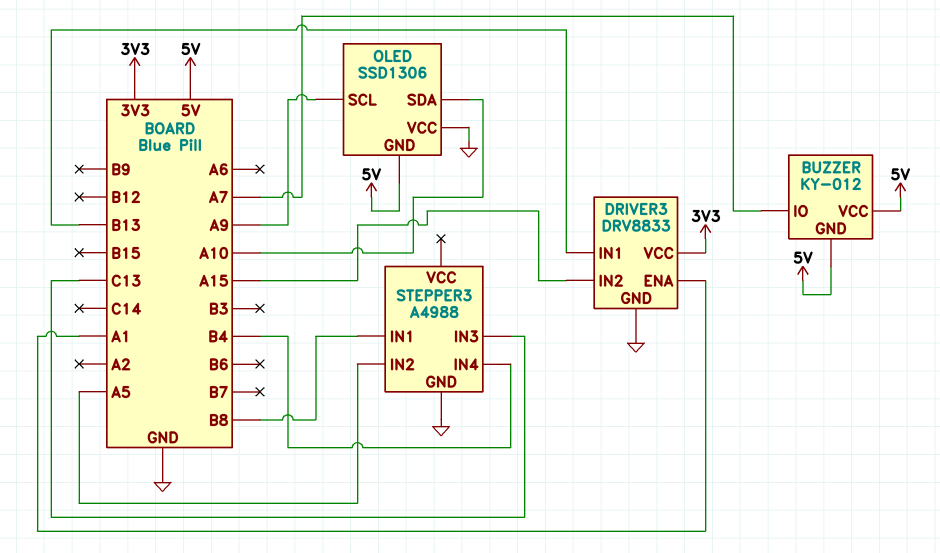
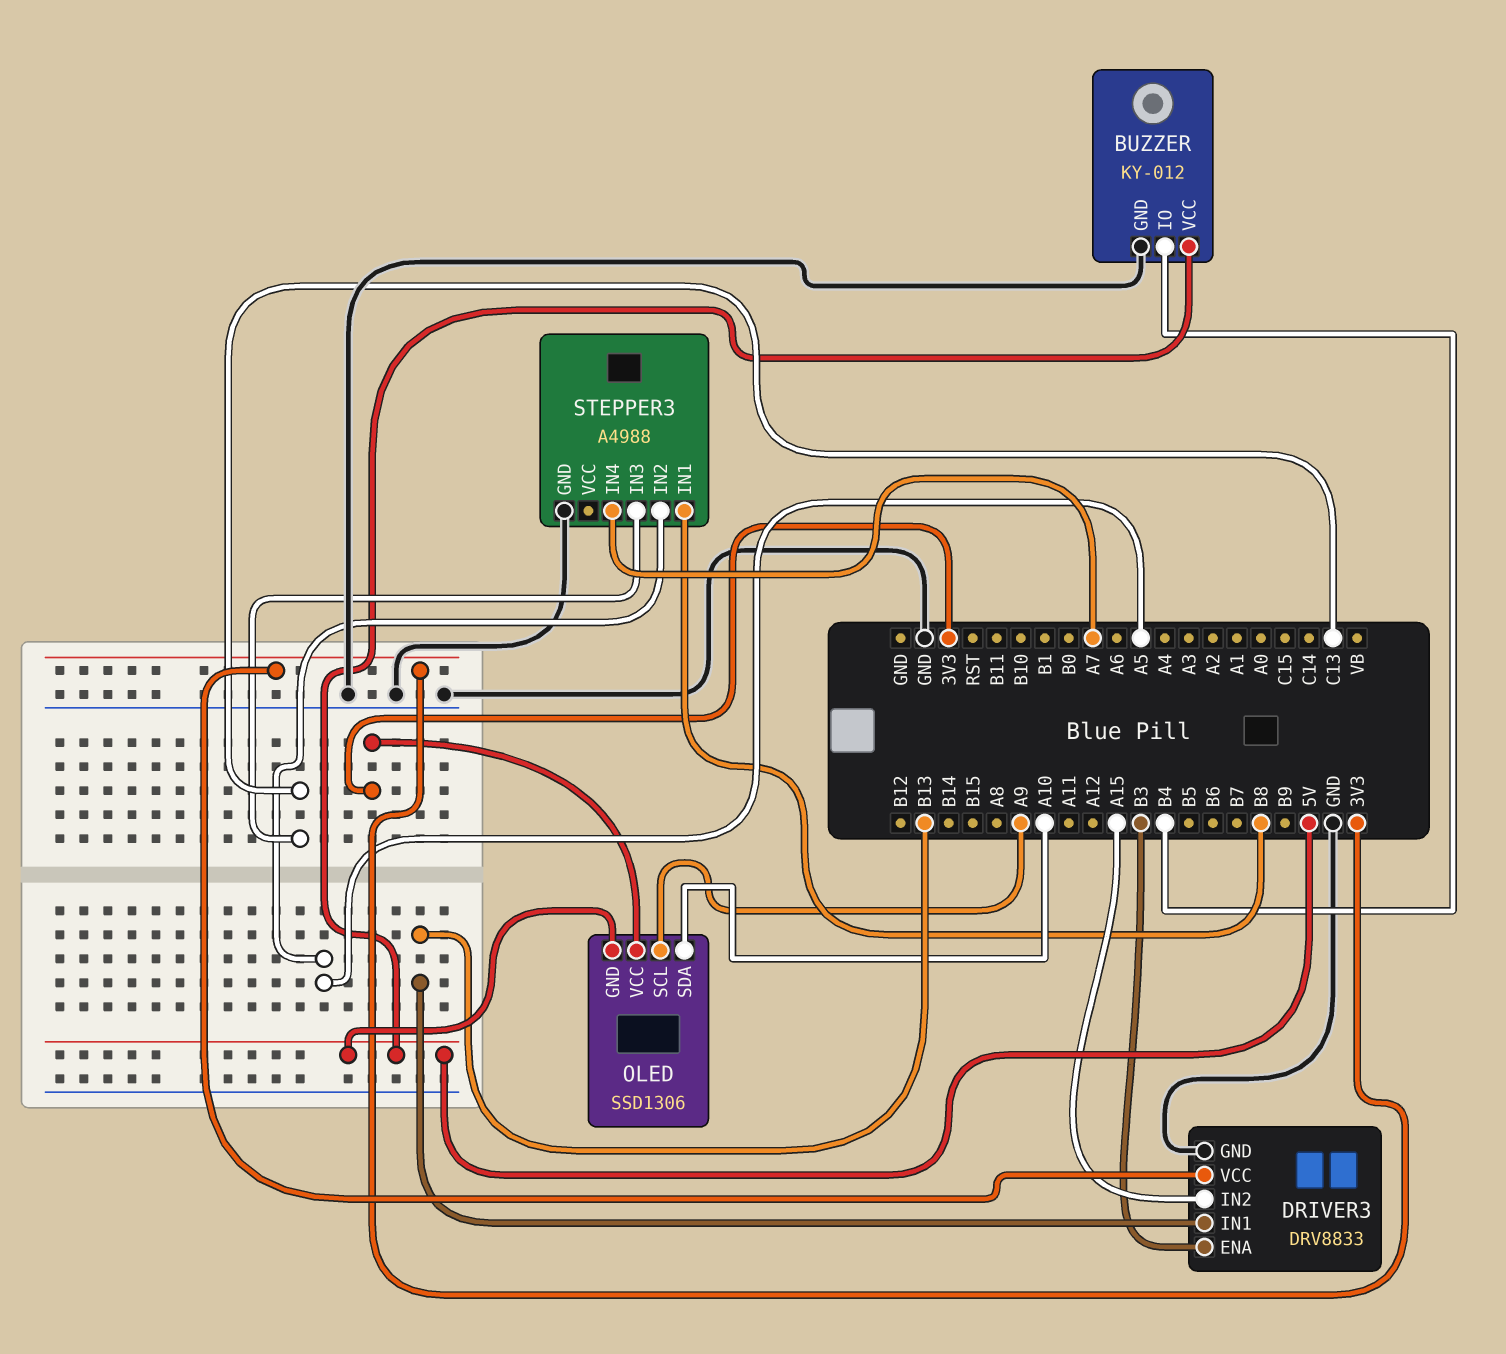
BUZZER pin GND: 5V -> GND
BUZZER pin IO: A7 -> B4
DRIVER3 pin ENA: A1 -> B3
OLED pin VCC: GND -> 3V3
STEPPER3 pin IN4: B4 -> A7

